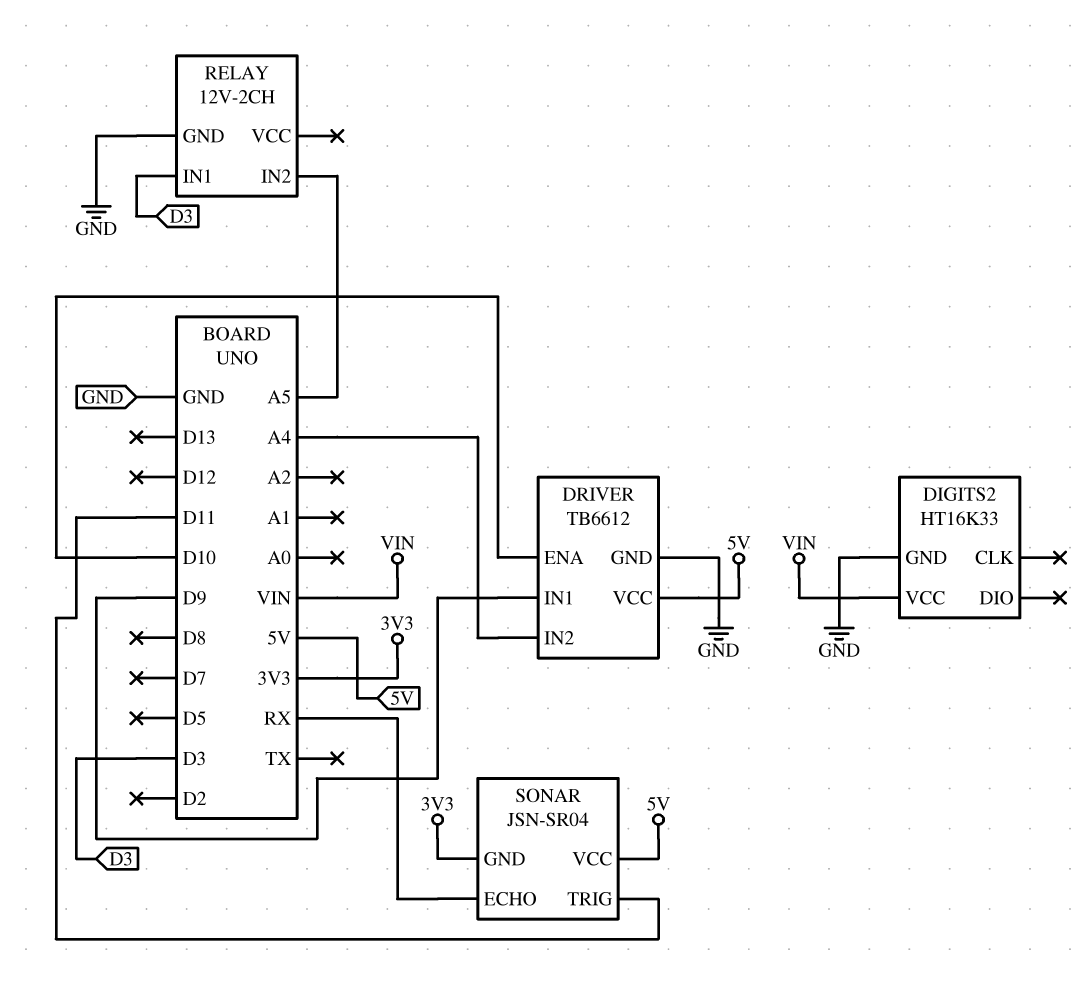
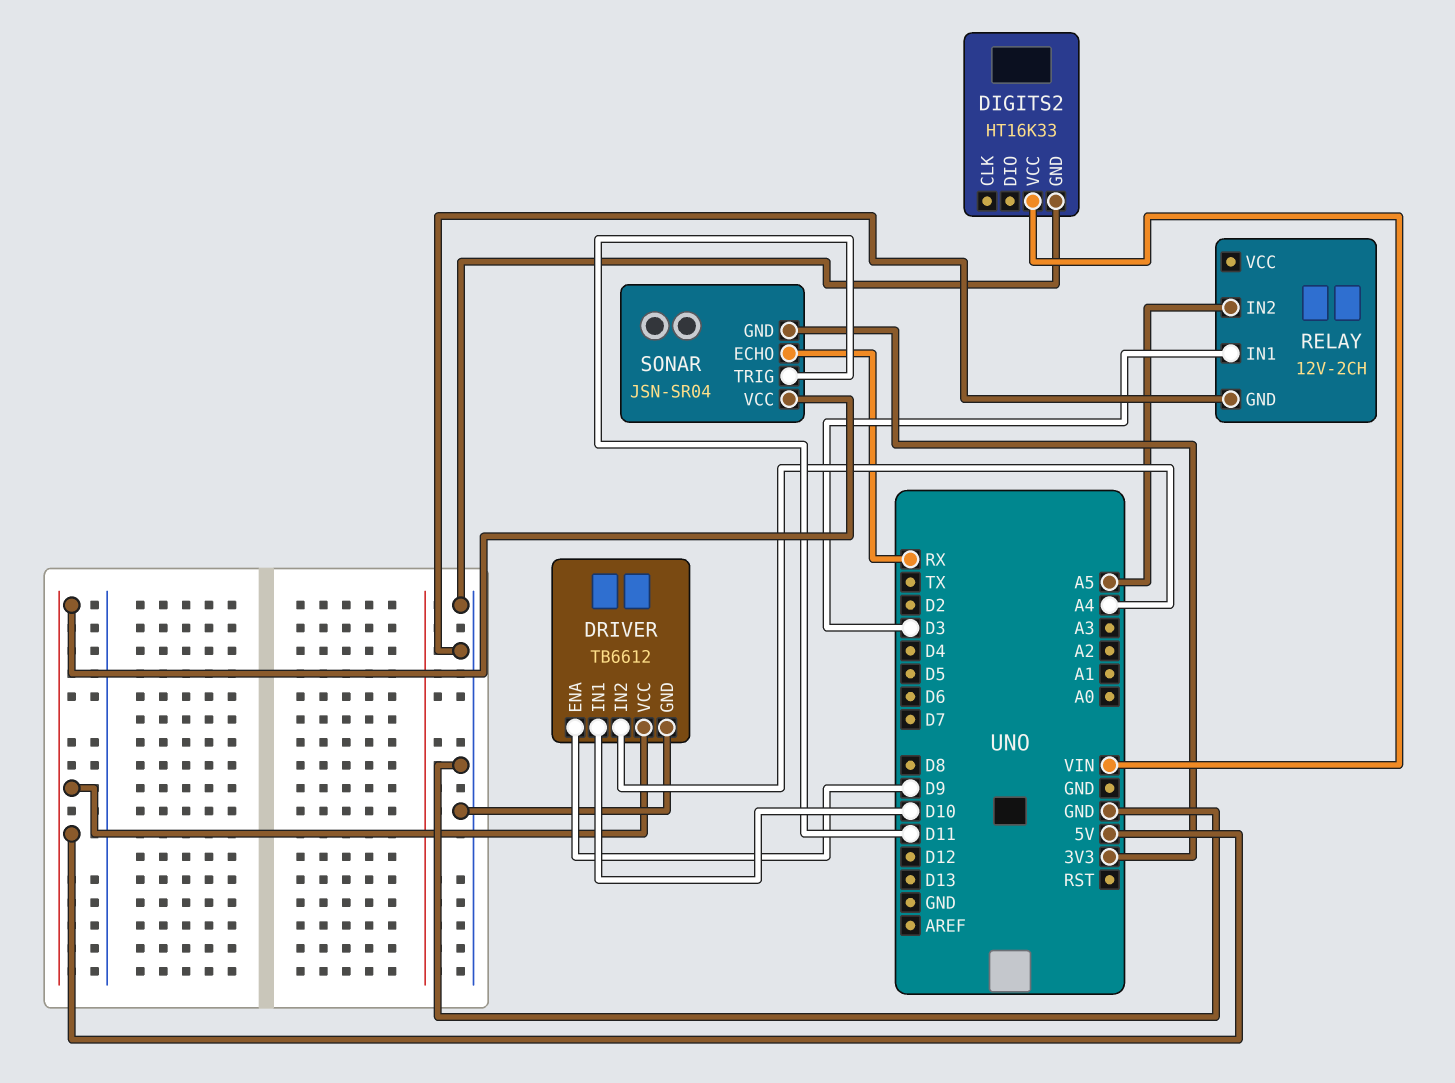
DRIVER pin ENA: D10 -> D9
DRIVER pin IN1: D9 -> D10

